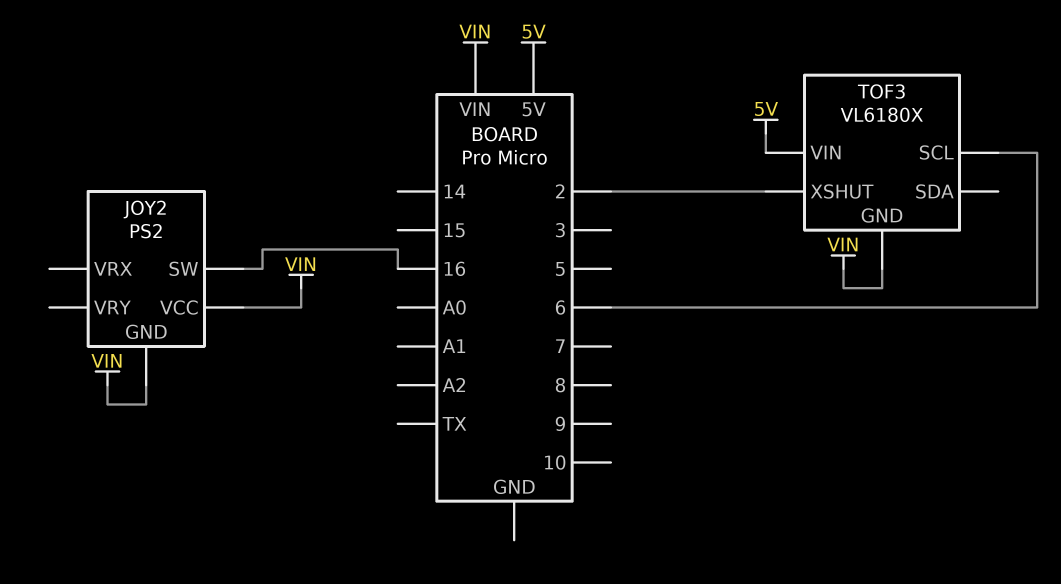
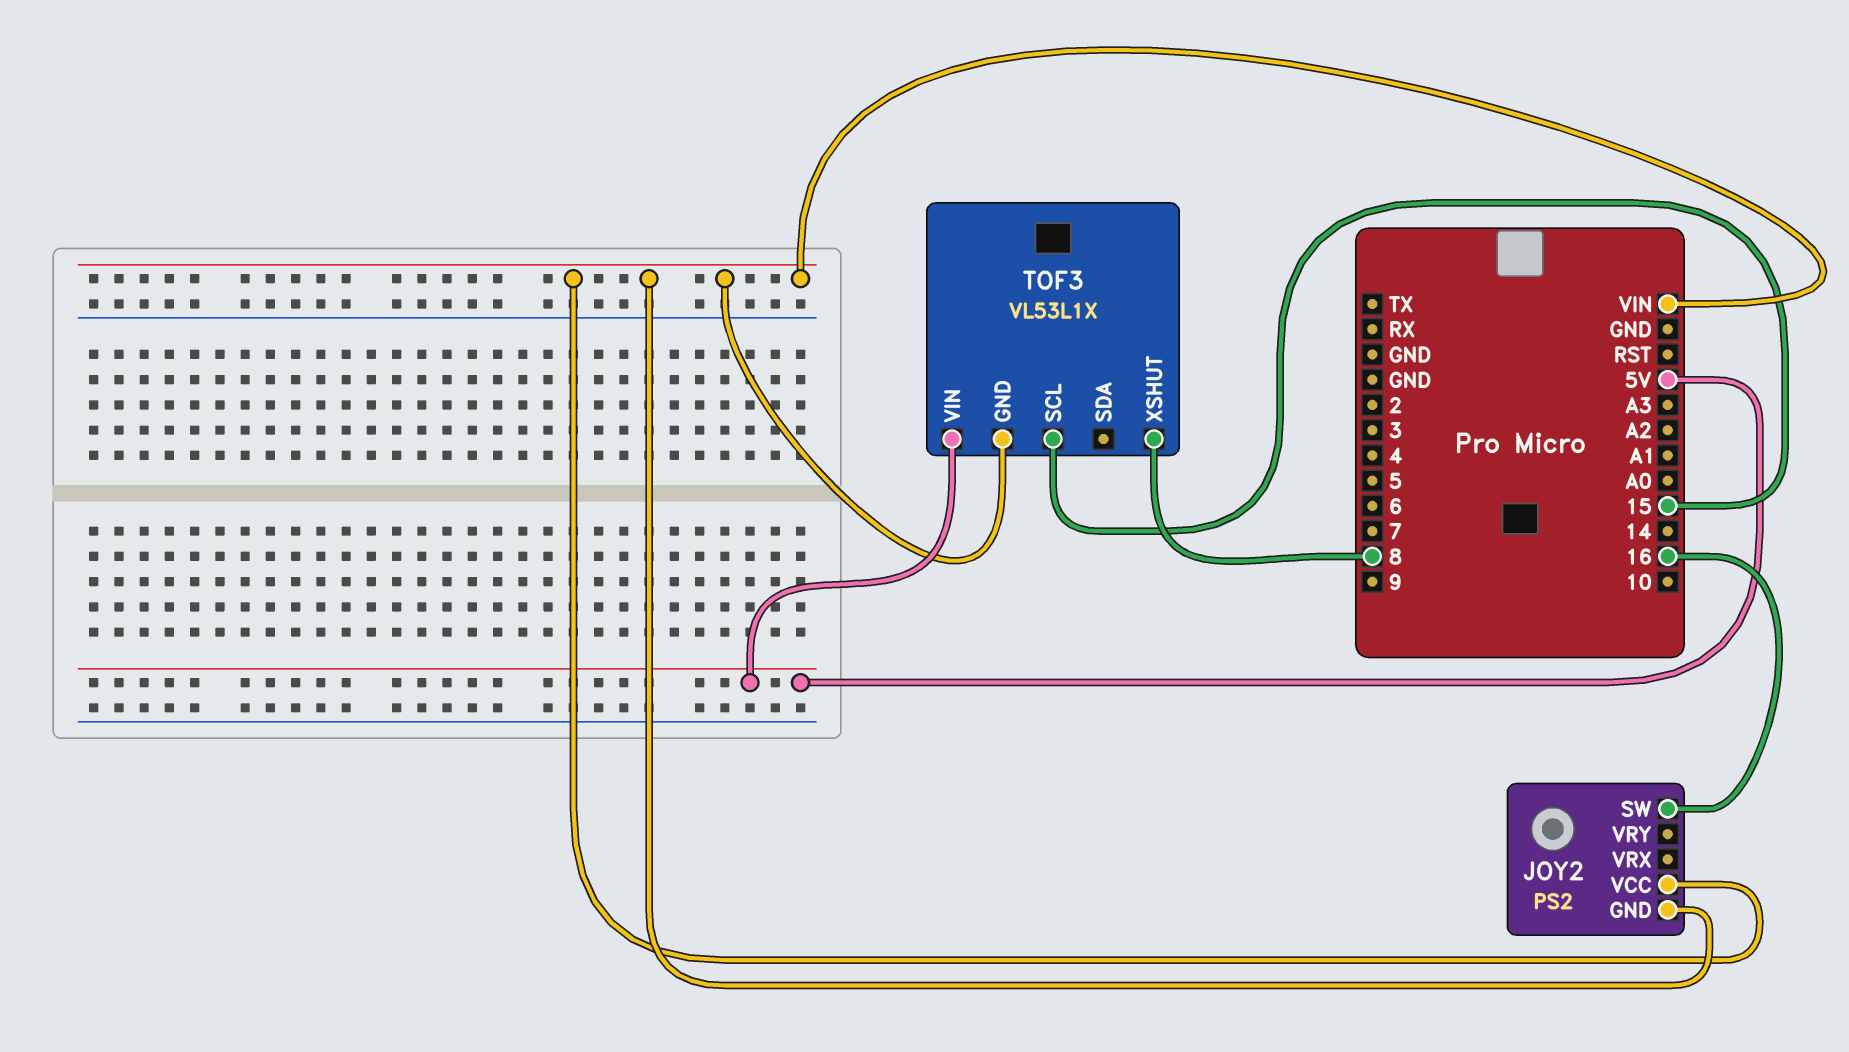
TOF3: VL6180X -> VL53L1X
TOF3 pin SCL: 6 -> 15
TOF3 pin XSHUT: 2 -> 8

